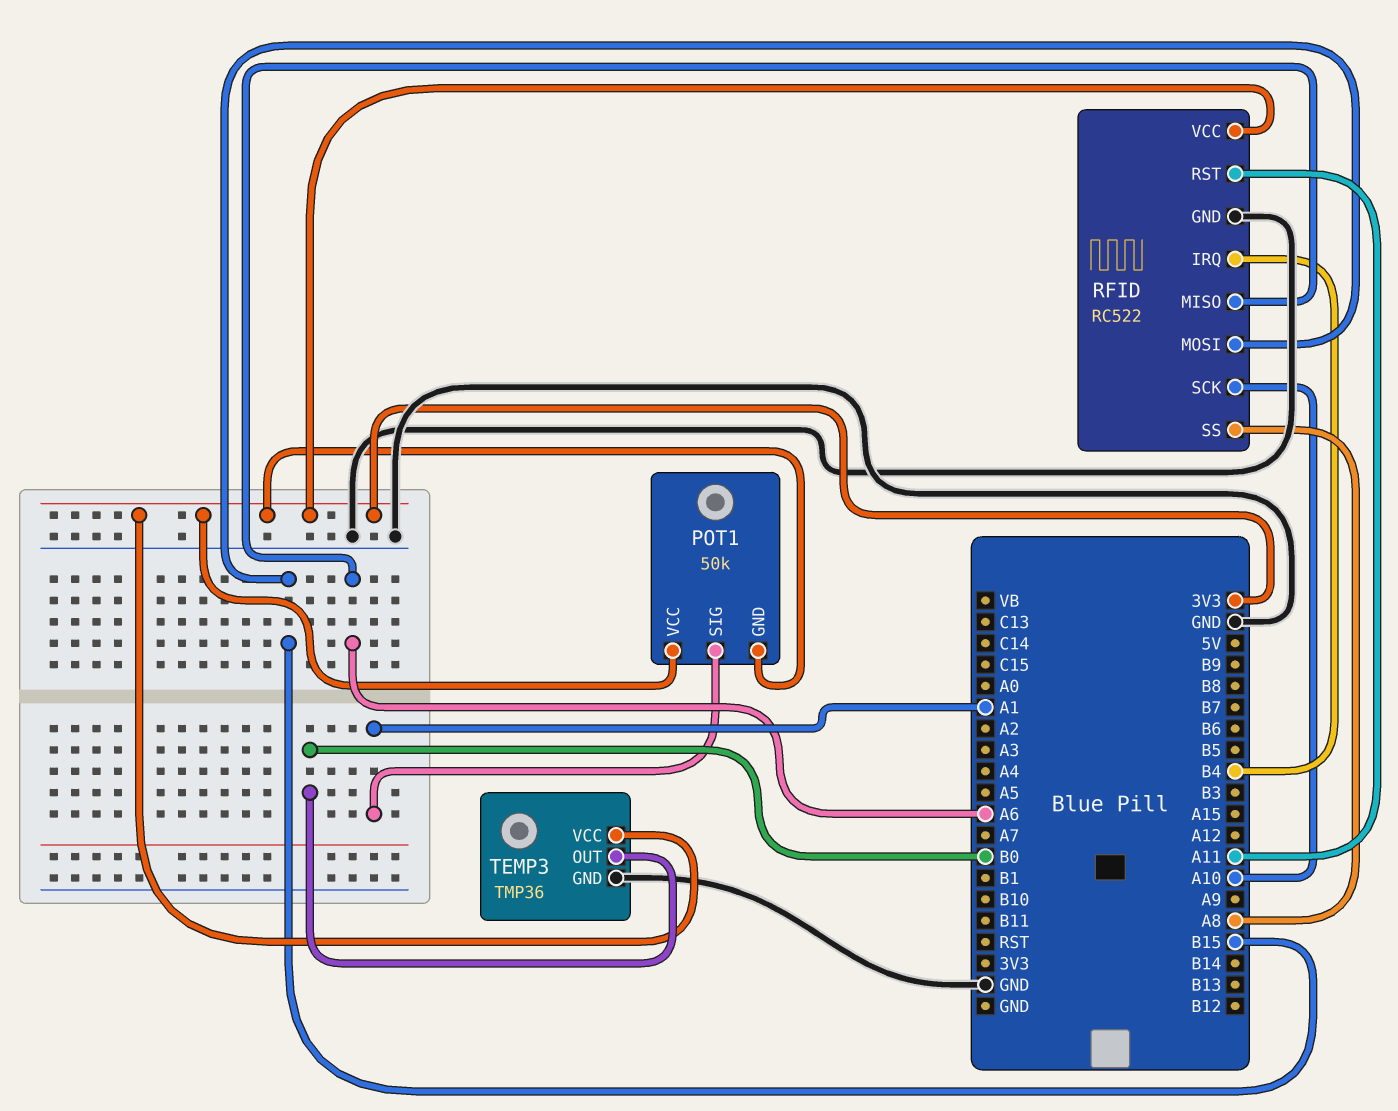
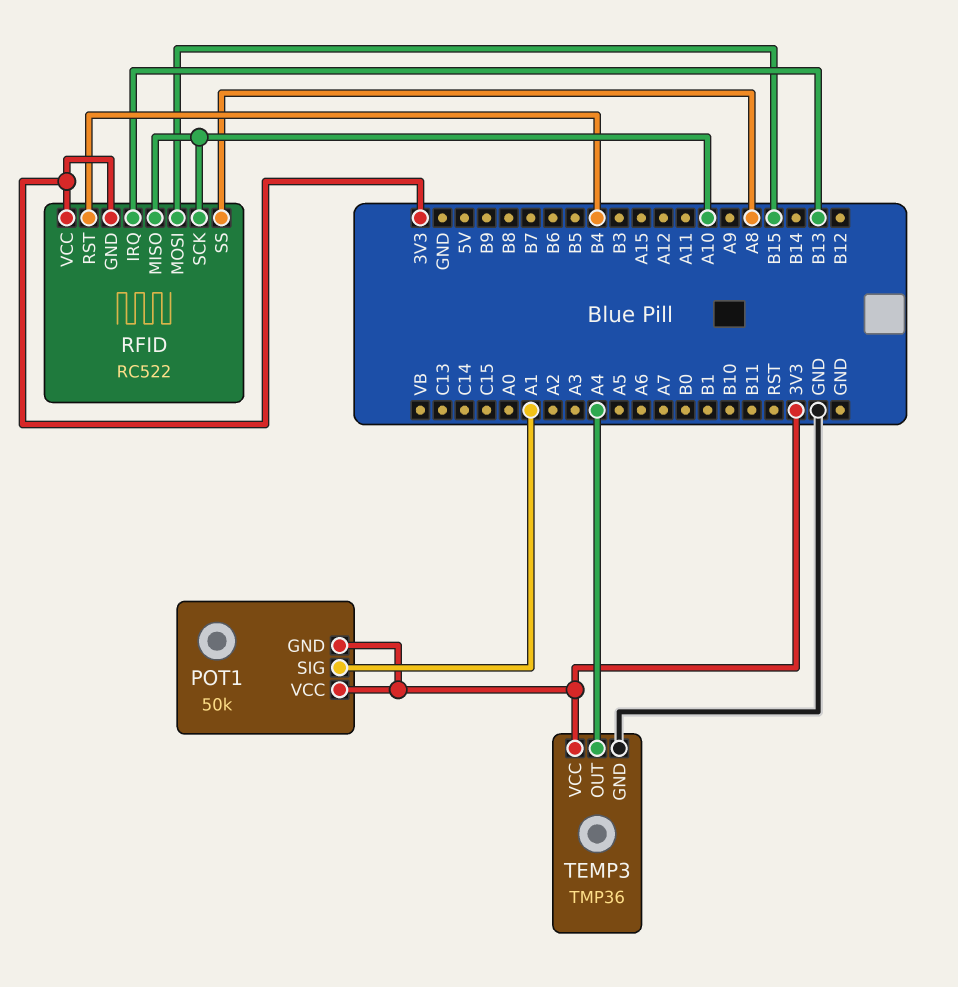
RFID pin GND: GND -> 3V3
RFID pin IRQ: B4 -> B13
RFID pin MISO: A6 -> A10
RFID pin RST: A11 -> B4
TEMP3 pin OUT: B0 -> A4

